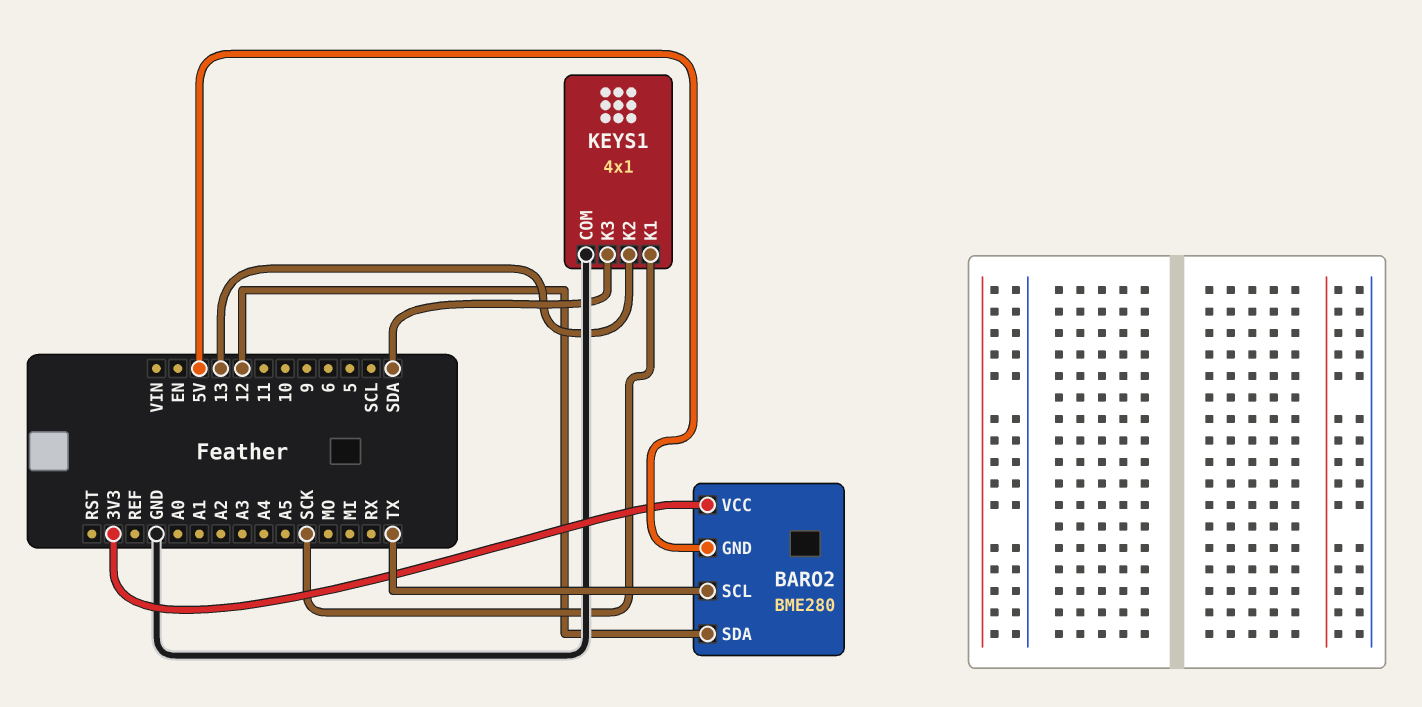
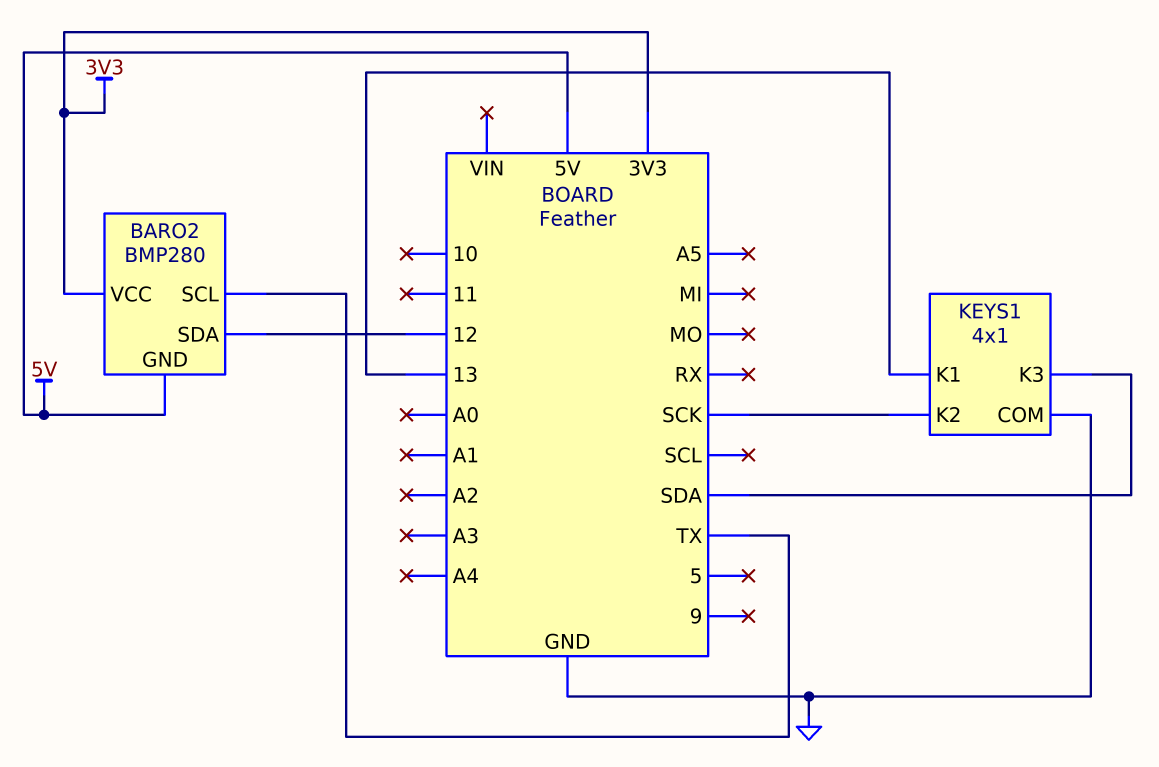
BARO2: BME280 -> BMP280
KEYS1 pin K1: SCK -> 13
KEYS1 pin K2: 13 -> SCK

